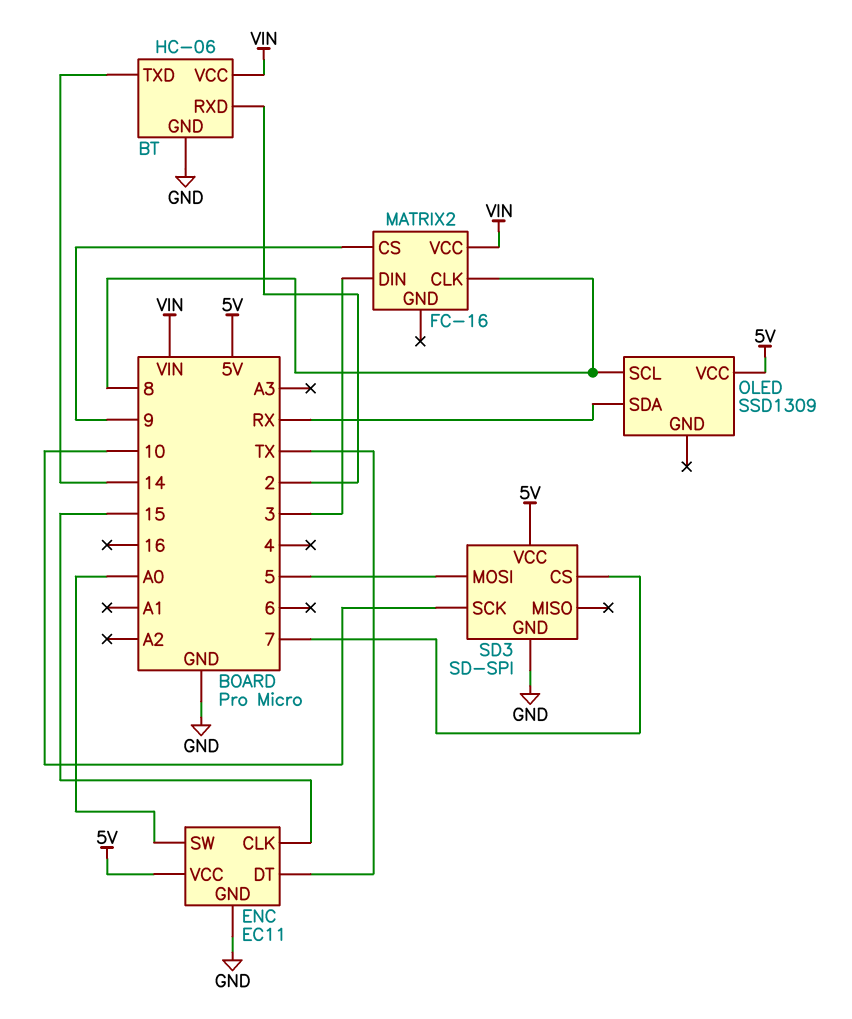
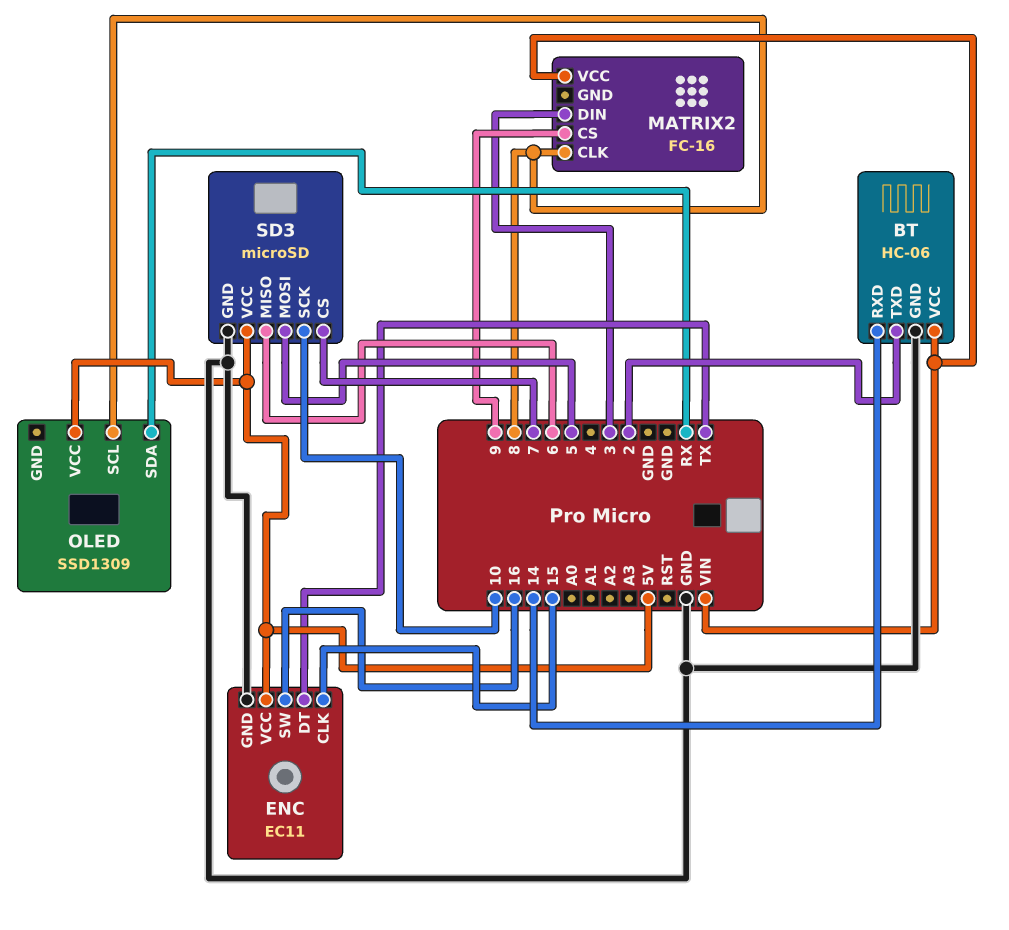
BT pin RXD: 2 -> 14
BT pin TXD: 14 -> 2
ENC pin SW: A0 -> 16
SD3: SD-SPI -> microSD
SD3 pin MISO: none -> 6

